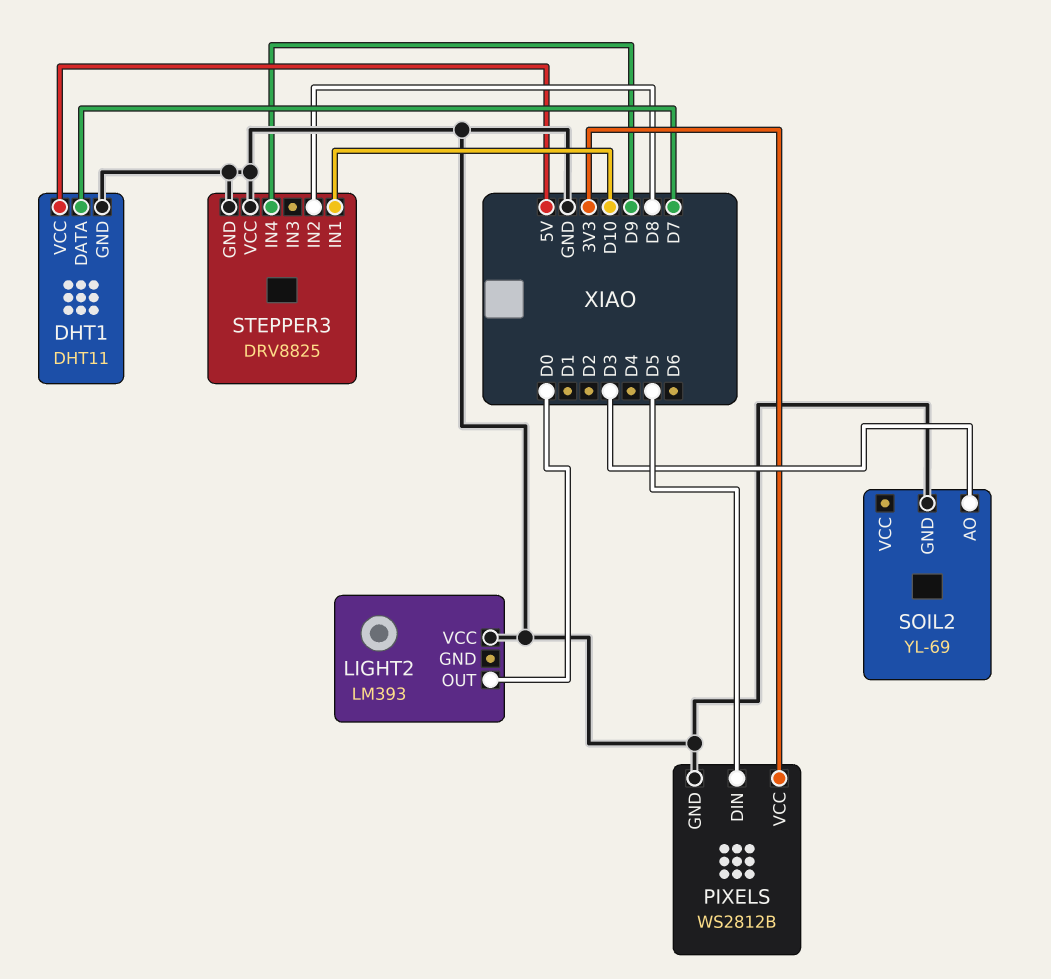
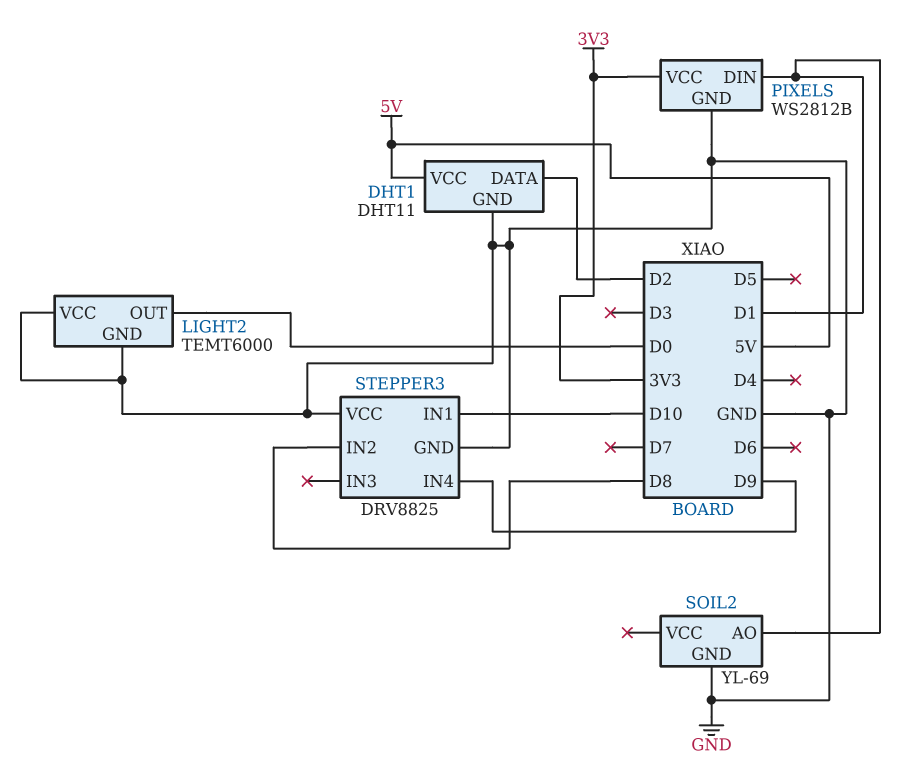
DHT1 pin DATA: D7 -> D2
LIGHT2: LM393 -> TEMT6000
LIGHT2 pin GND: none -> GND
PIXELS pin DIN: D5 -> D1
SOIL2 pin AO: D3 -> D1

